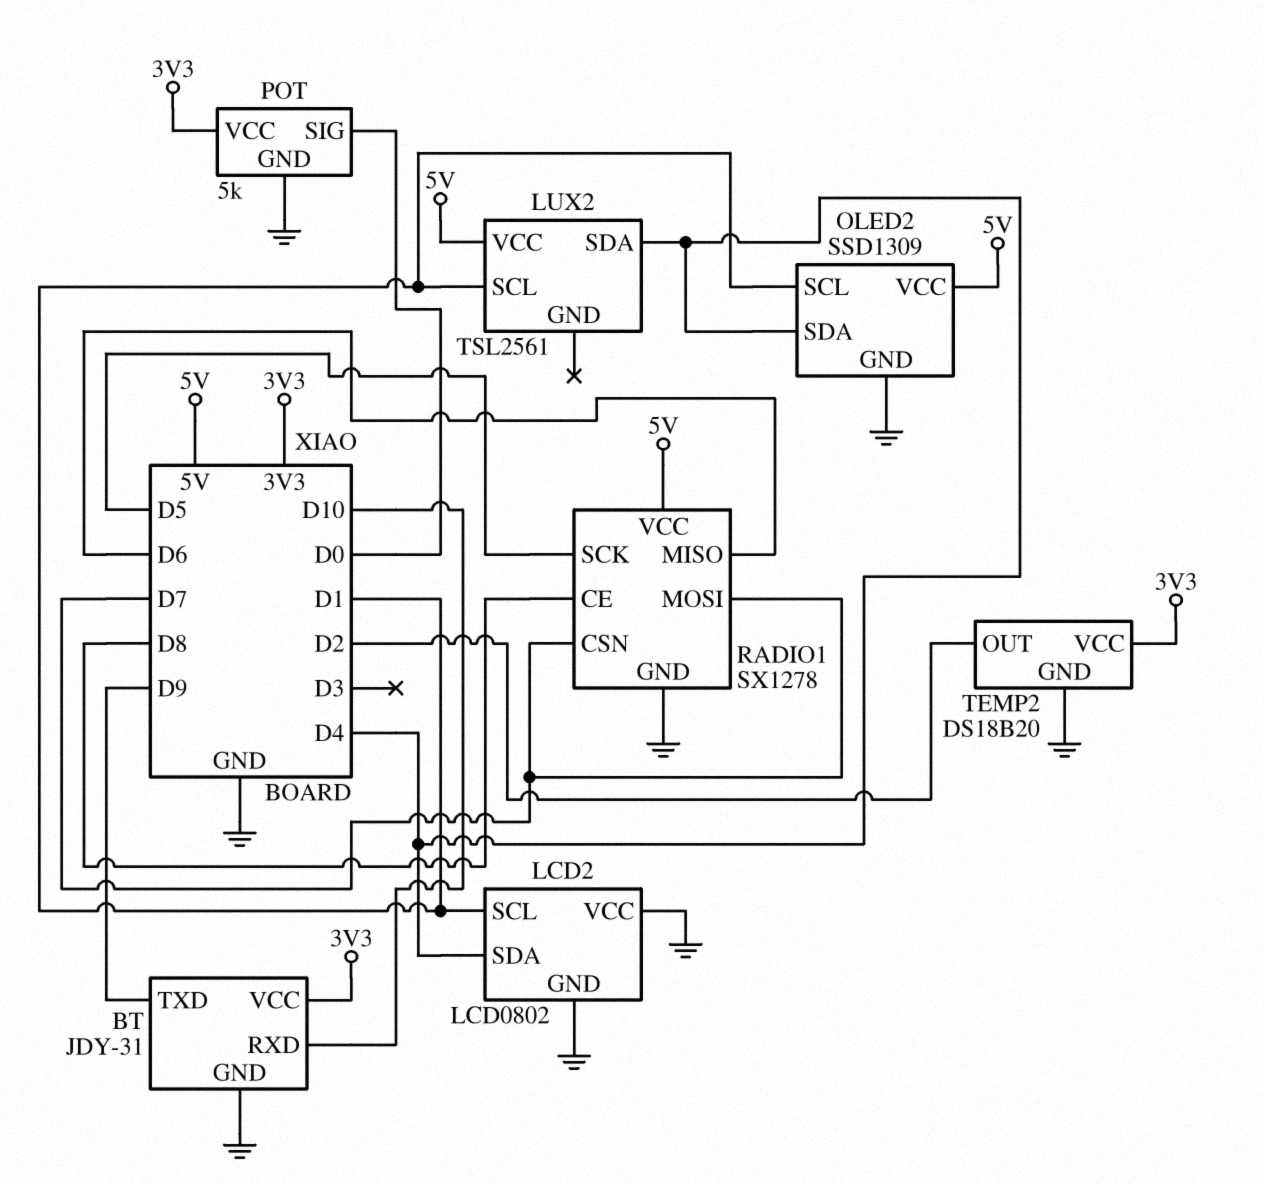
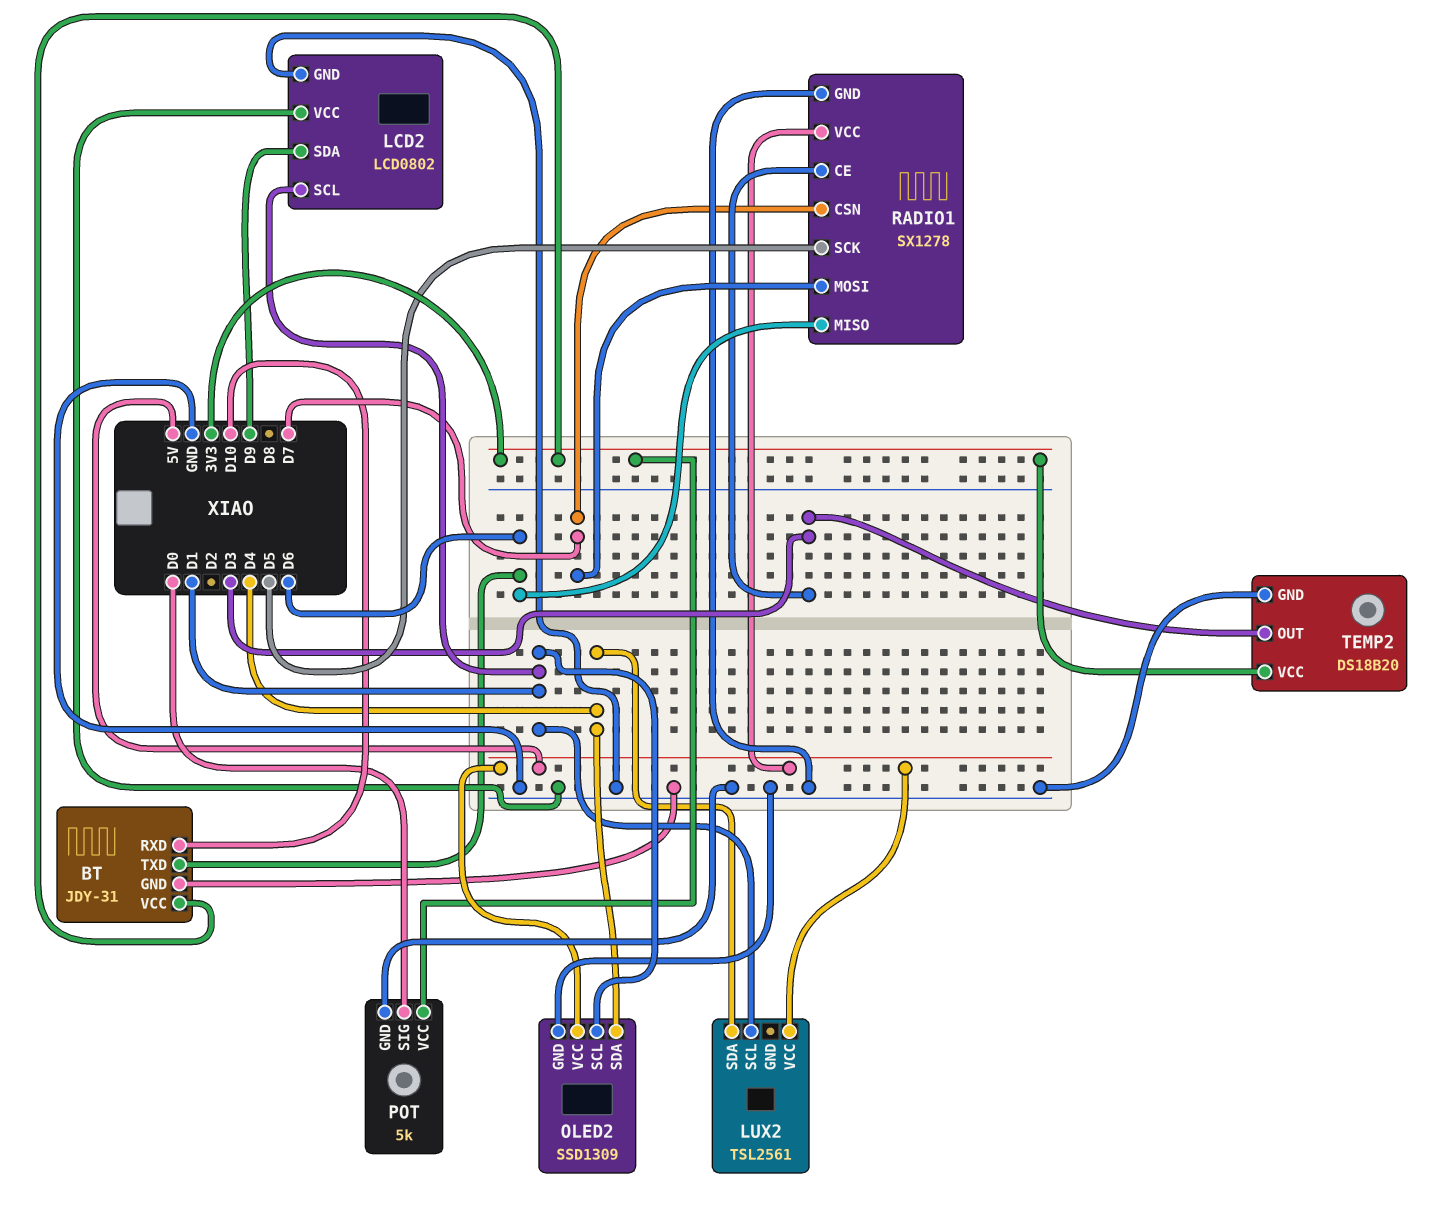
BT pin TXD: D9 -> D6
LCD2 pin SDA: D4 -> D9
RADIO1 pin CE: D8 -> D3
TEMP2 pin OUT: D2 -> D3

